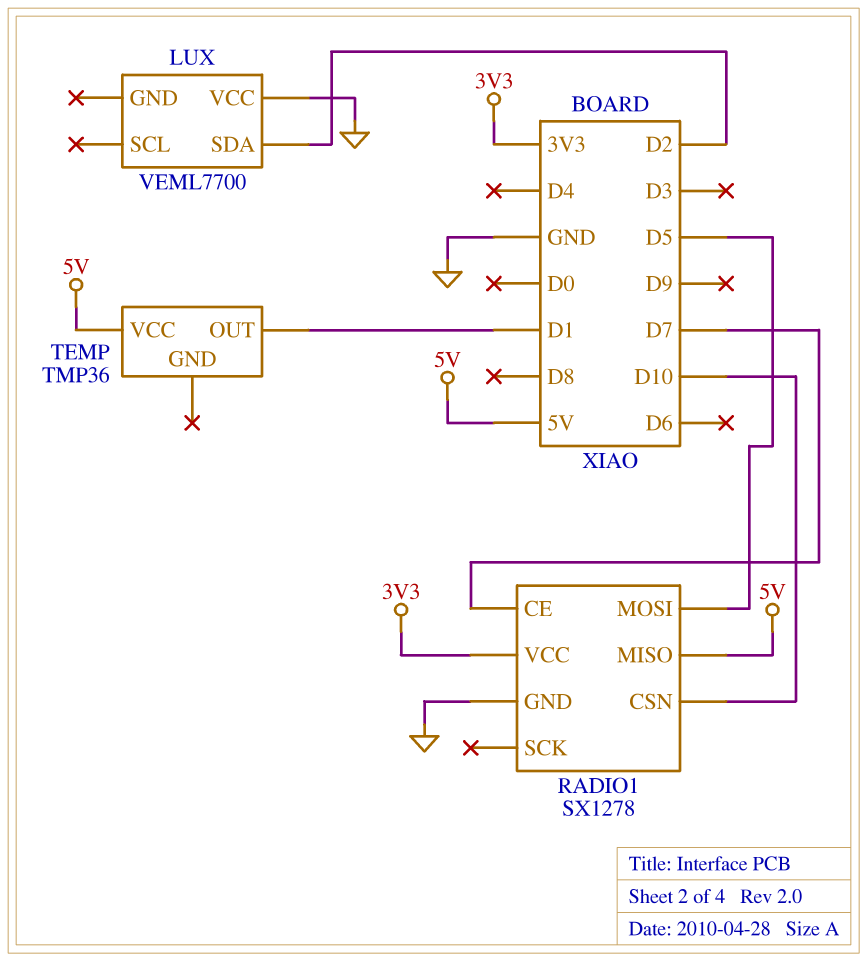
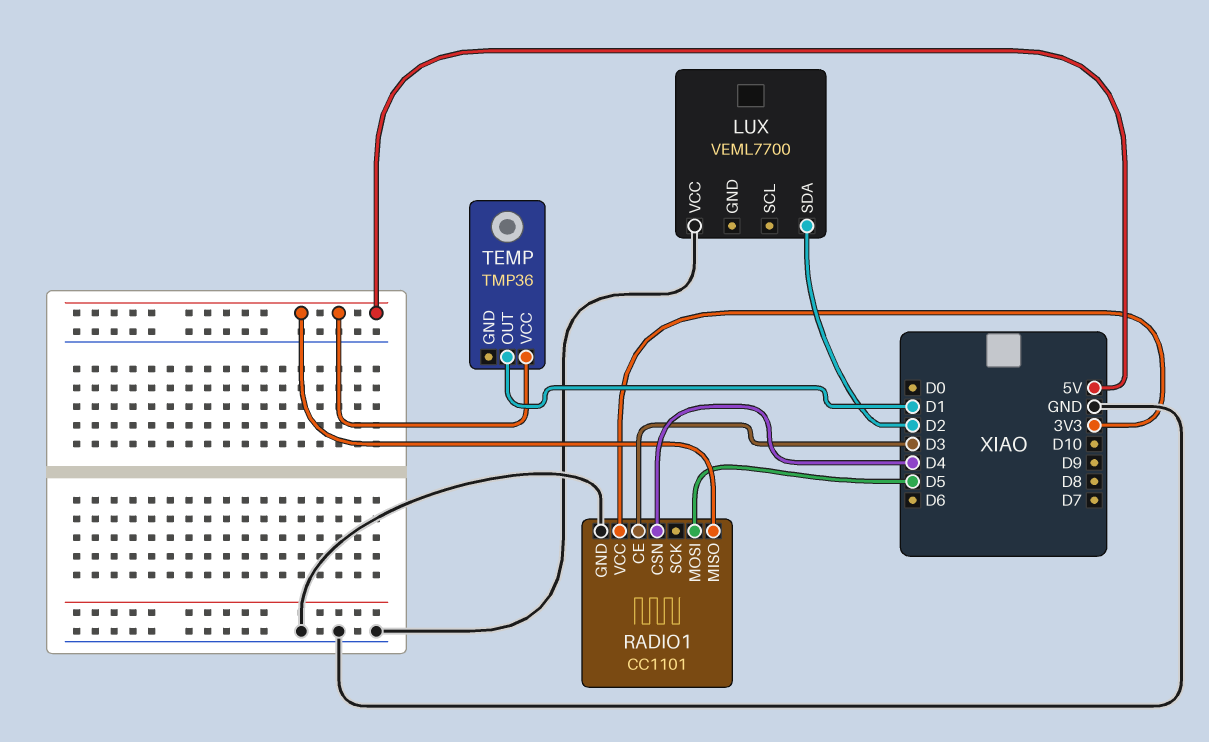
RADIO1: SX1278 -> CC1101
RADIO1 pin CE: D7 -> D3
RADIO1 pin CSN: D10 -> D4

